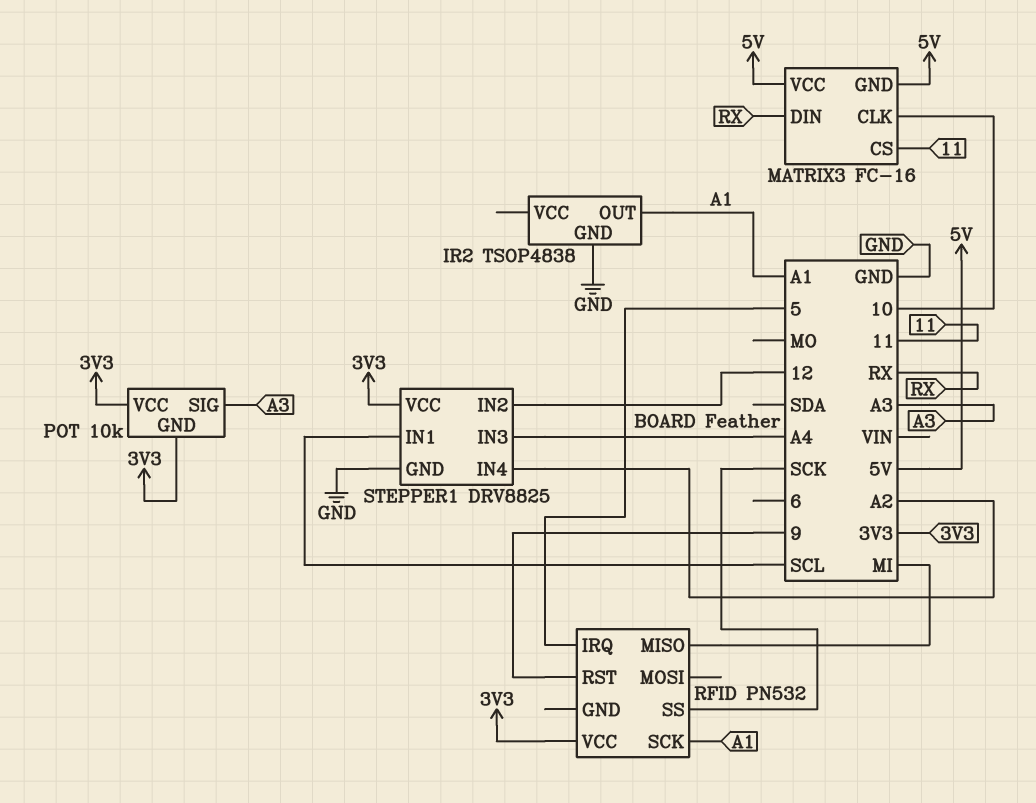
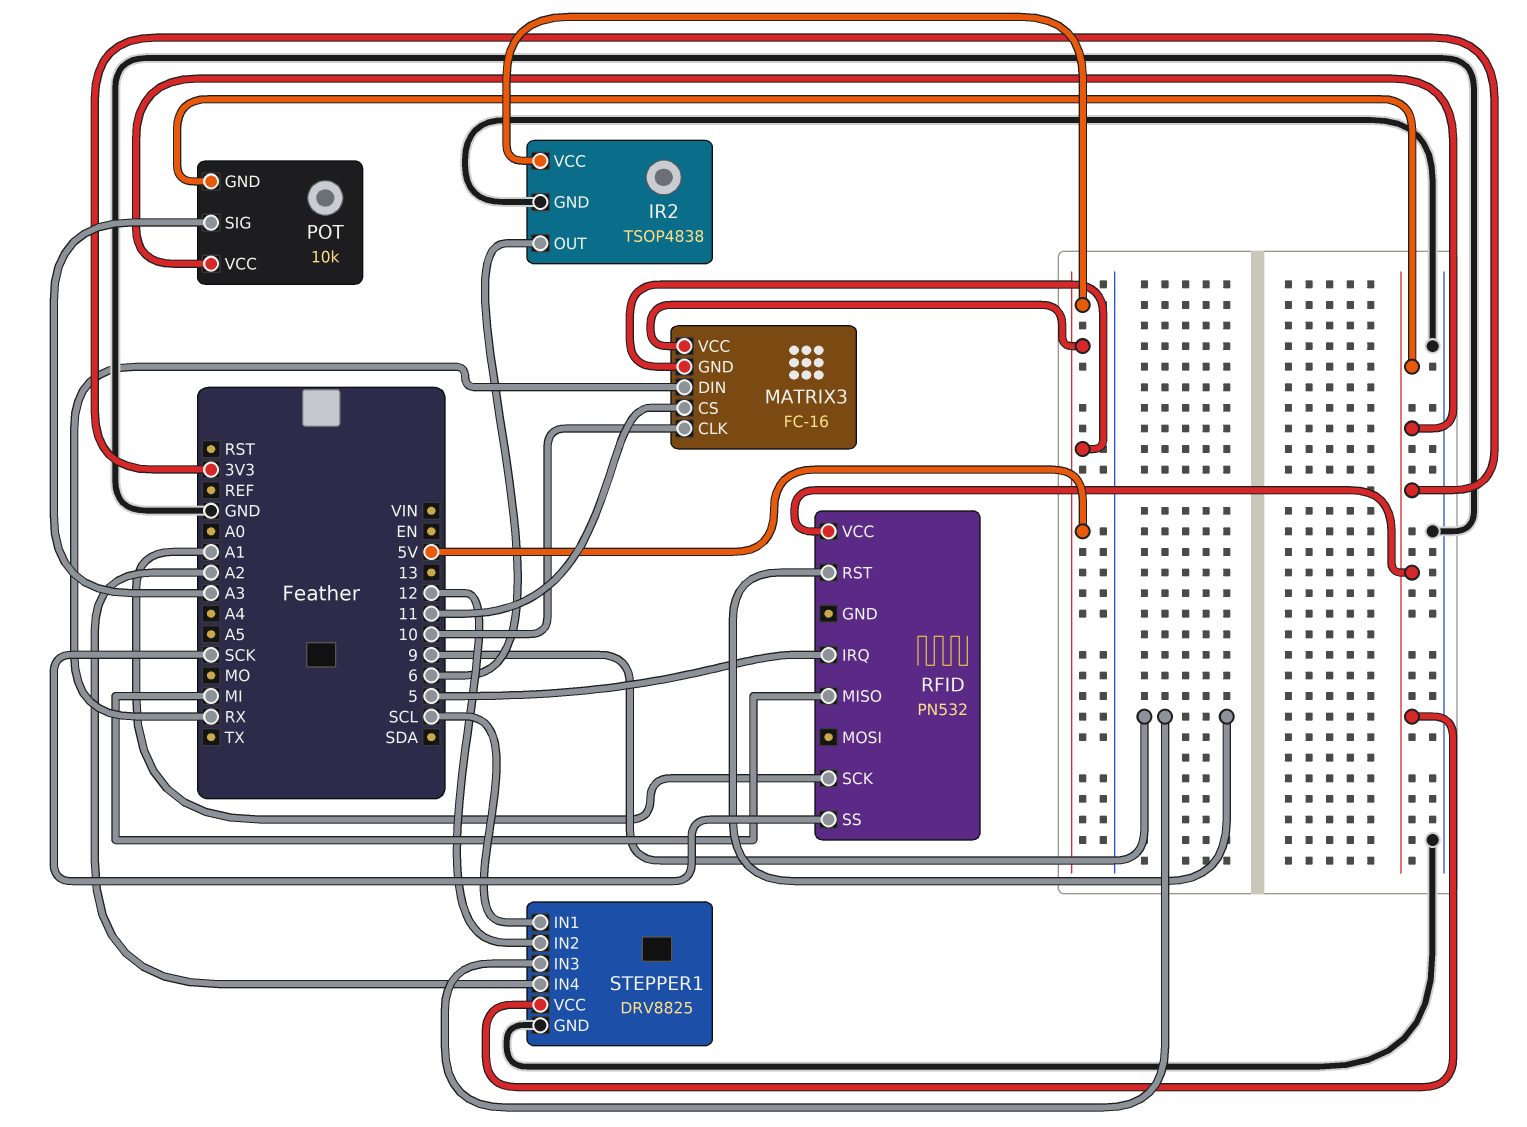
IR2 pin OUT: A1 -> 6
IR2 pin VCC: none -> 5V
STEPPER1 pin IN3: A4 -> 9

